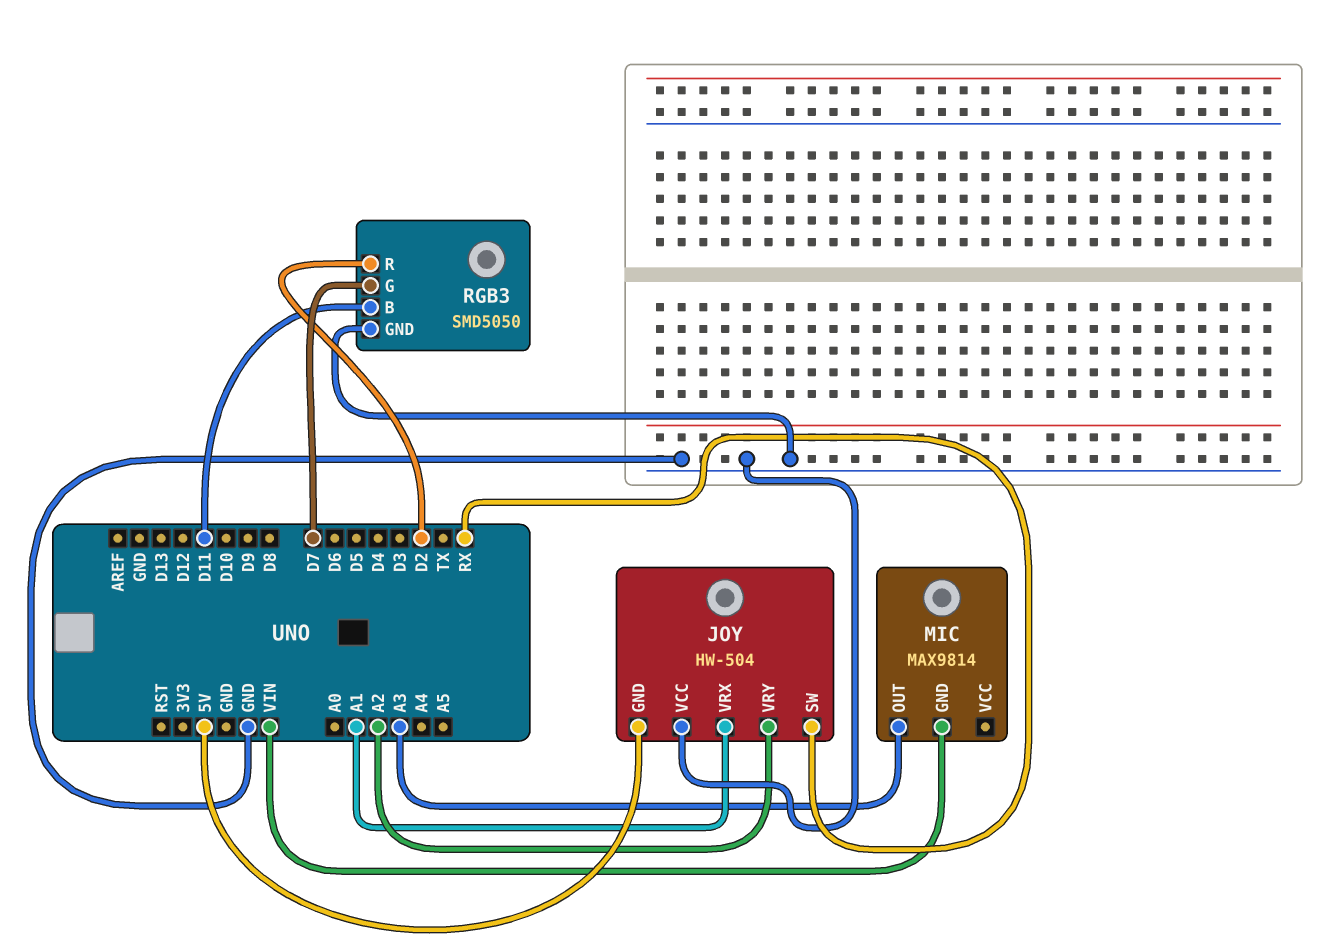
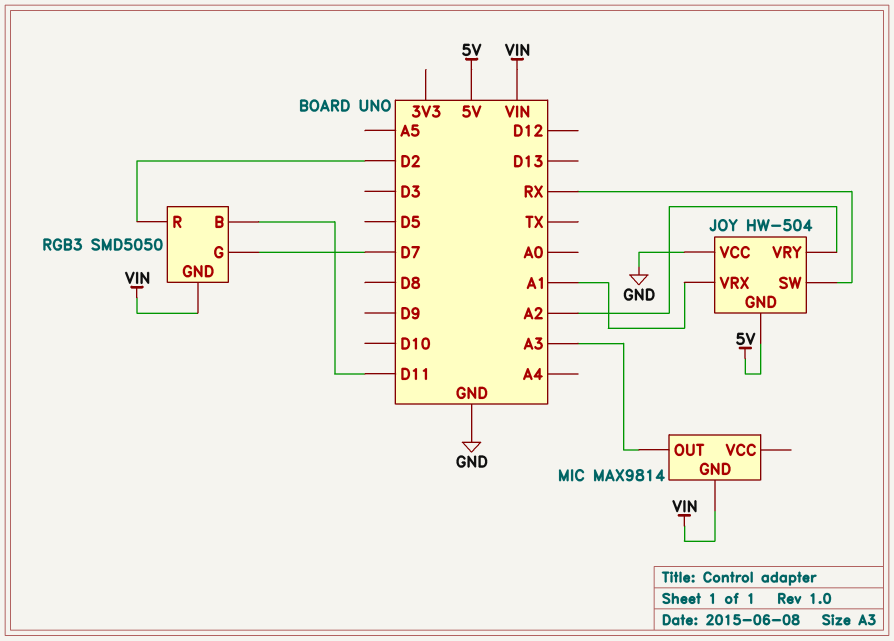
RGB3 pin GND: GND -> VIN

